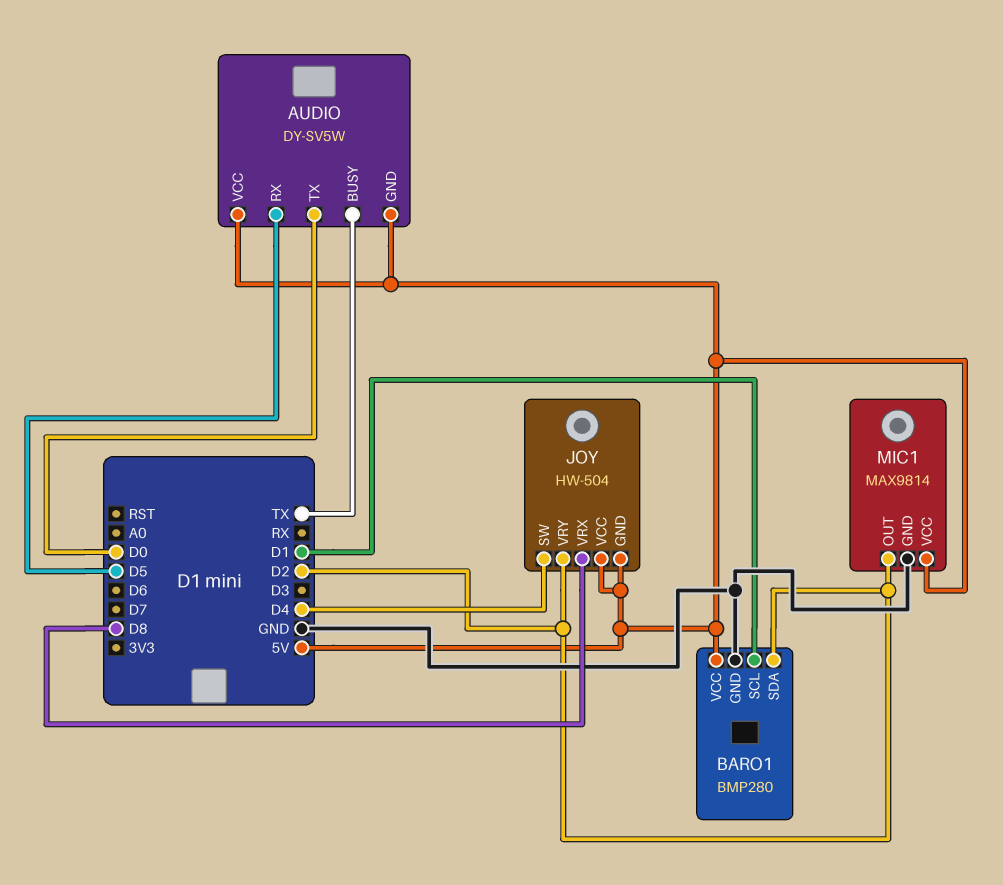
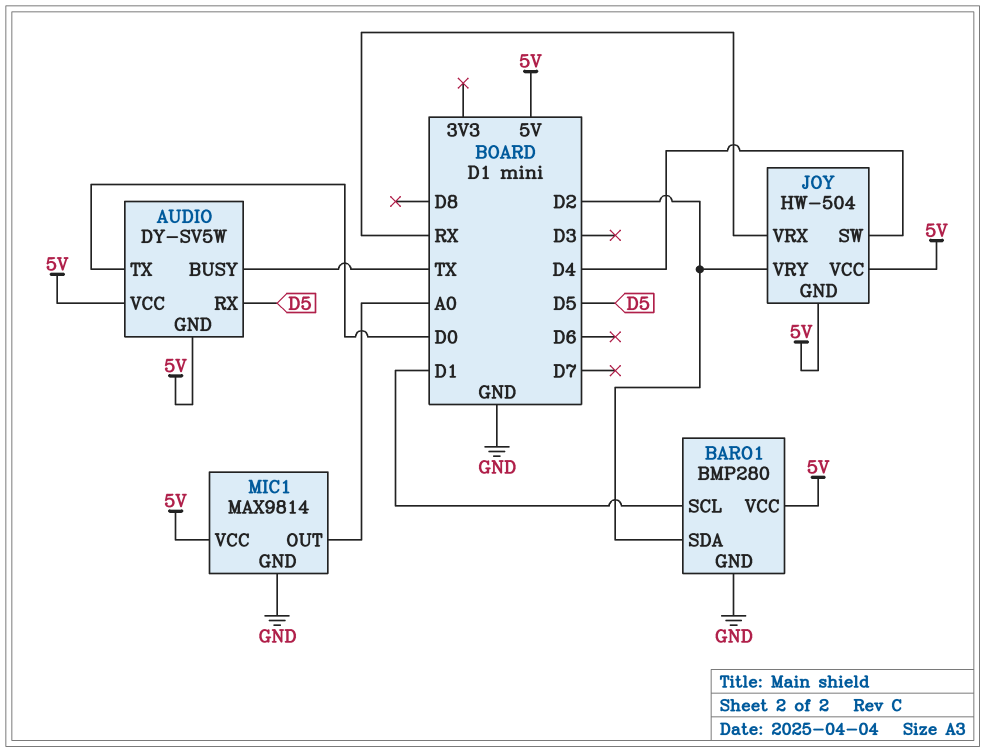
JOY pin VRX: D8 -> RX
MIC1 pin OUT: D2 -> A0

